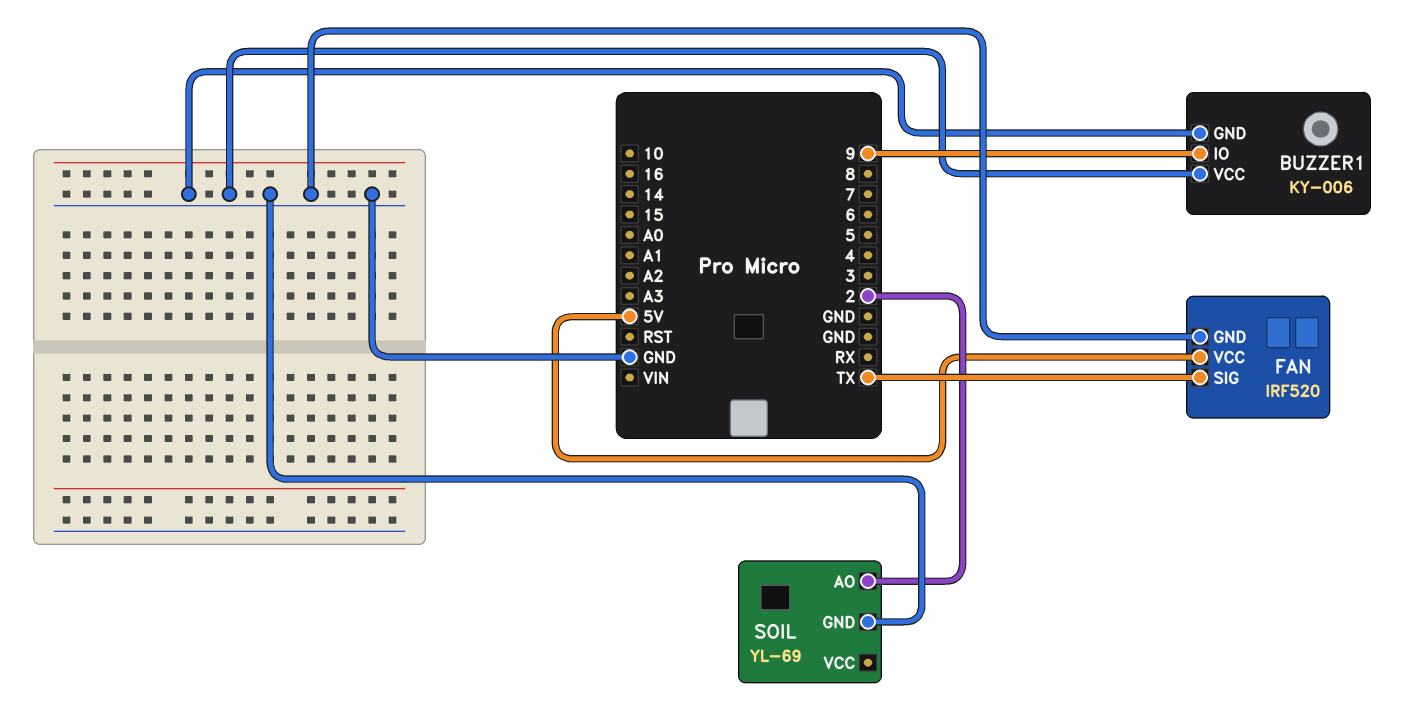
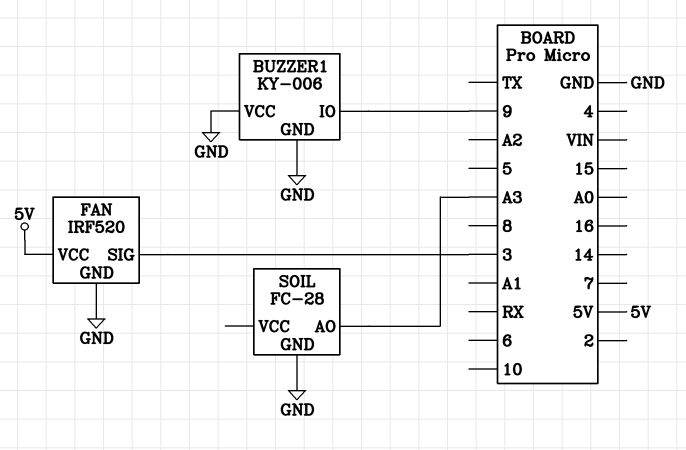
FAN pin SIG: TX -> 3
SOIL: YL-69 -> FC-28
SOIL pin AO: 2 -> A3

